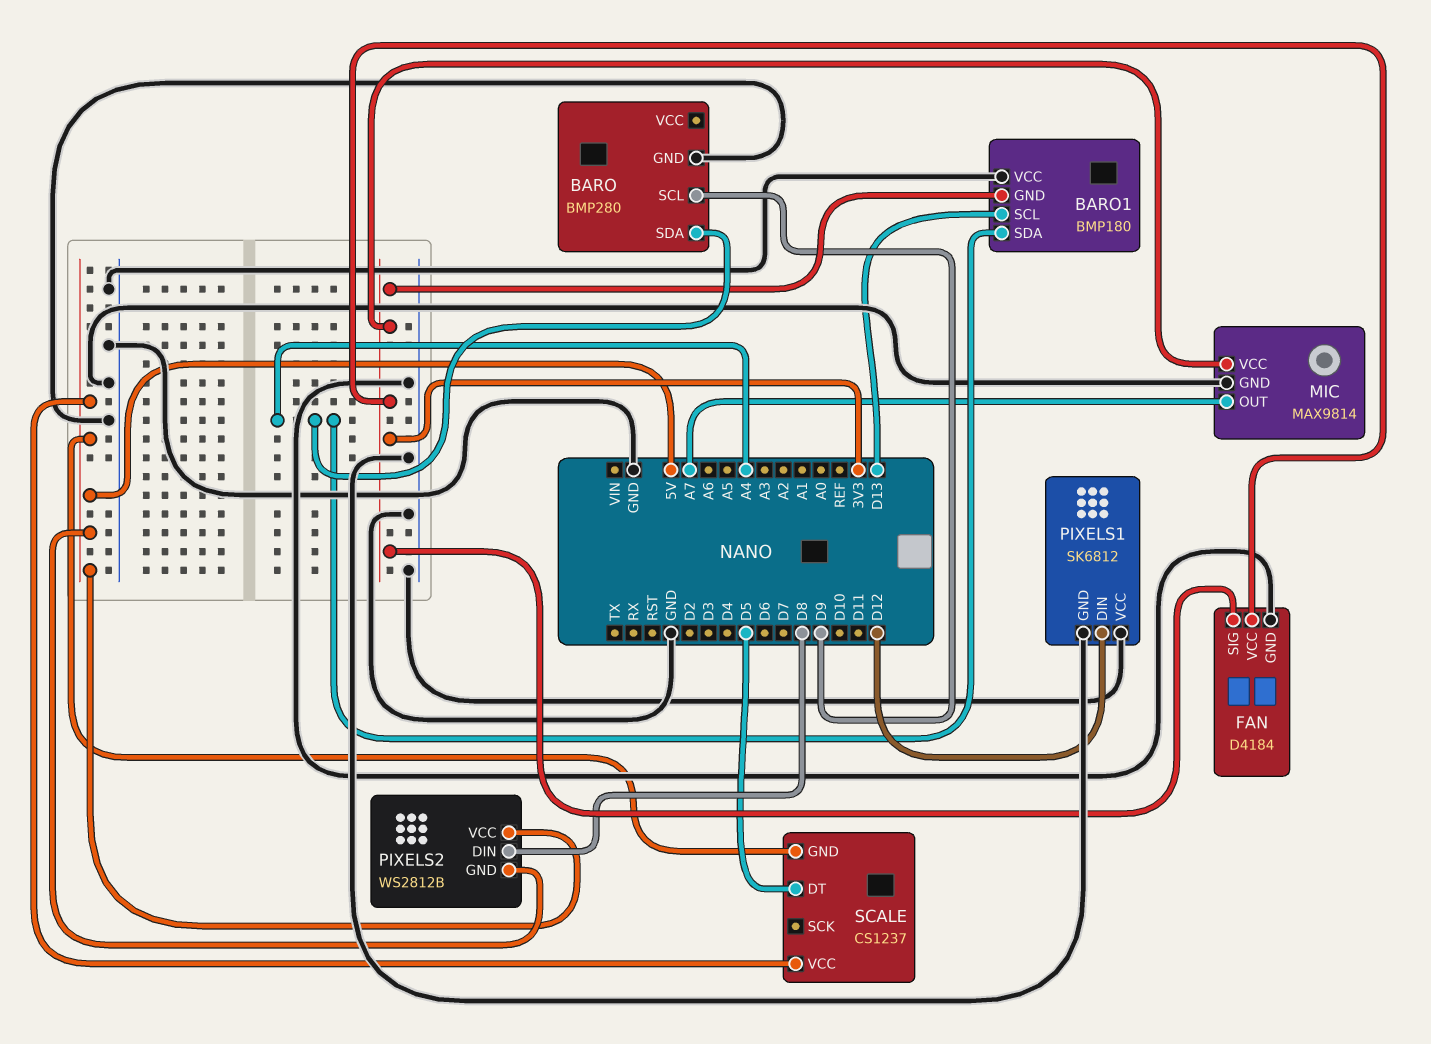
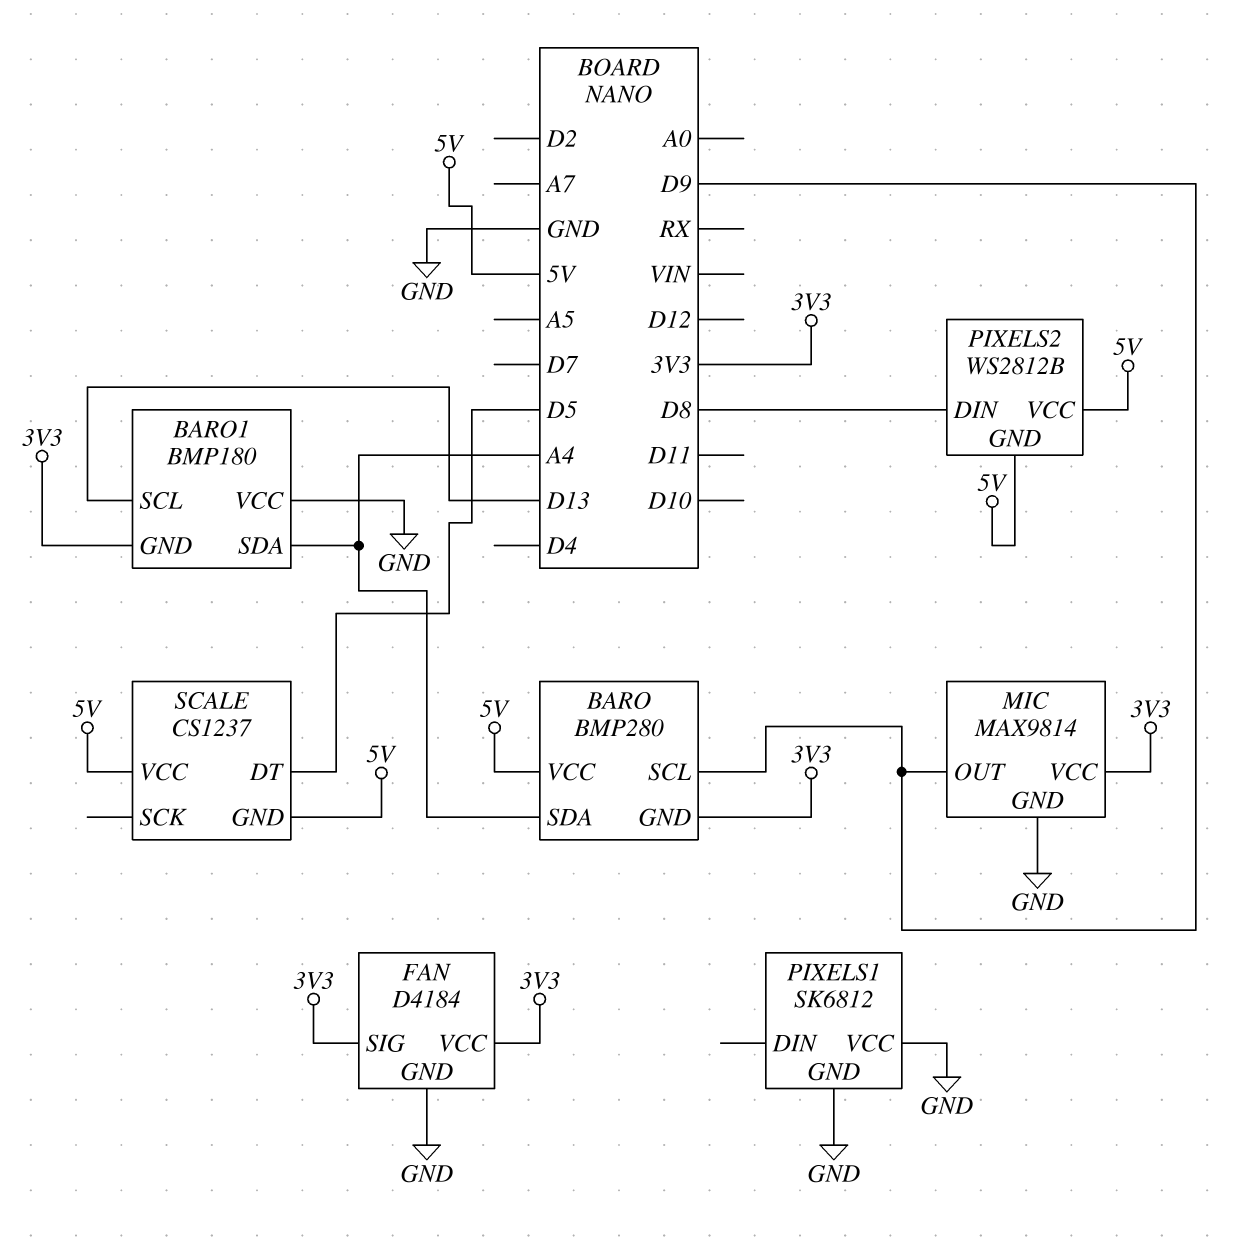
BARO pin GND: GND -> 3V3
BARO pin VCC: none -> 5V
MIC pin OUT: A7 -> D9
PIXELS1 pin DIN: D12 -> none

